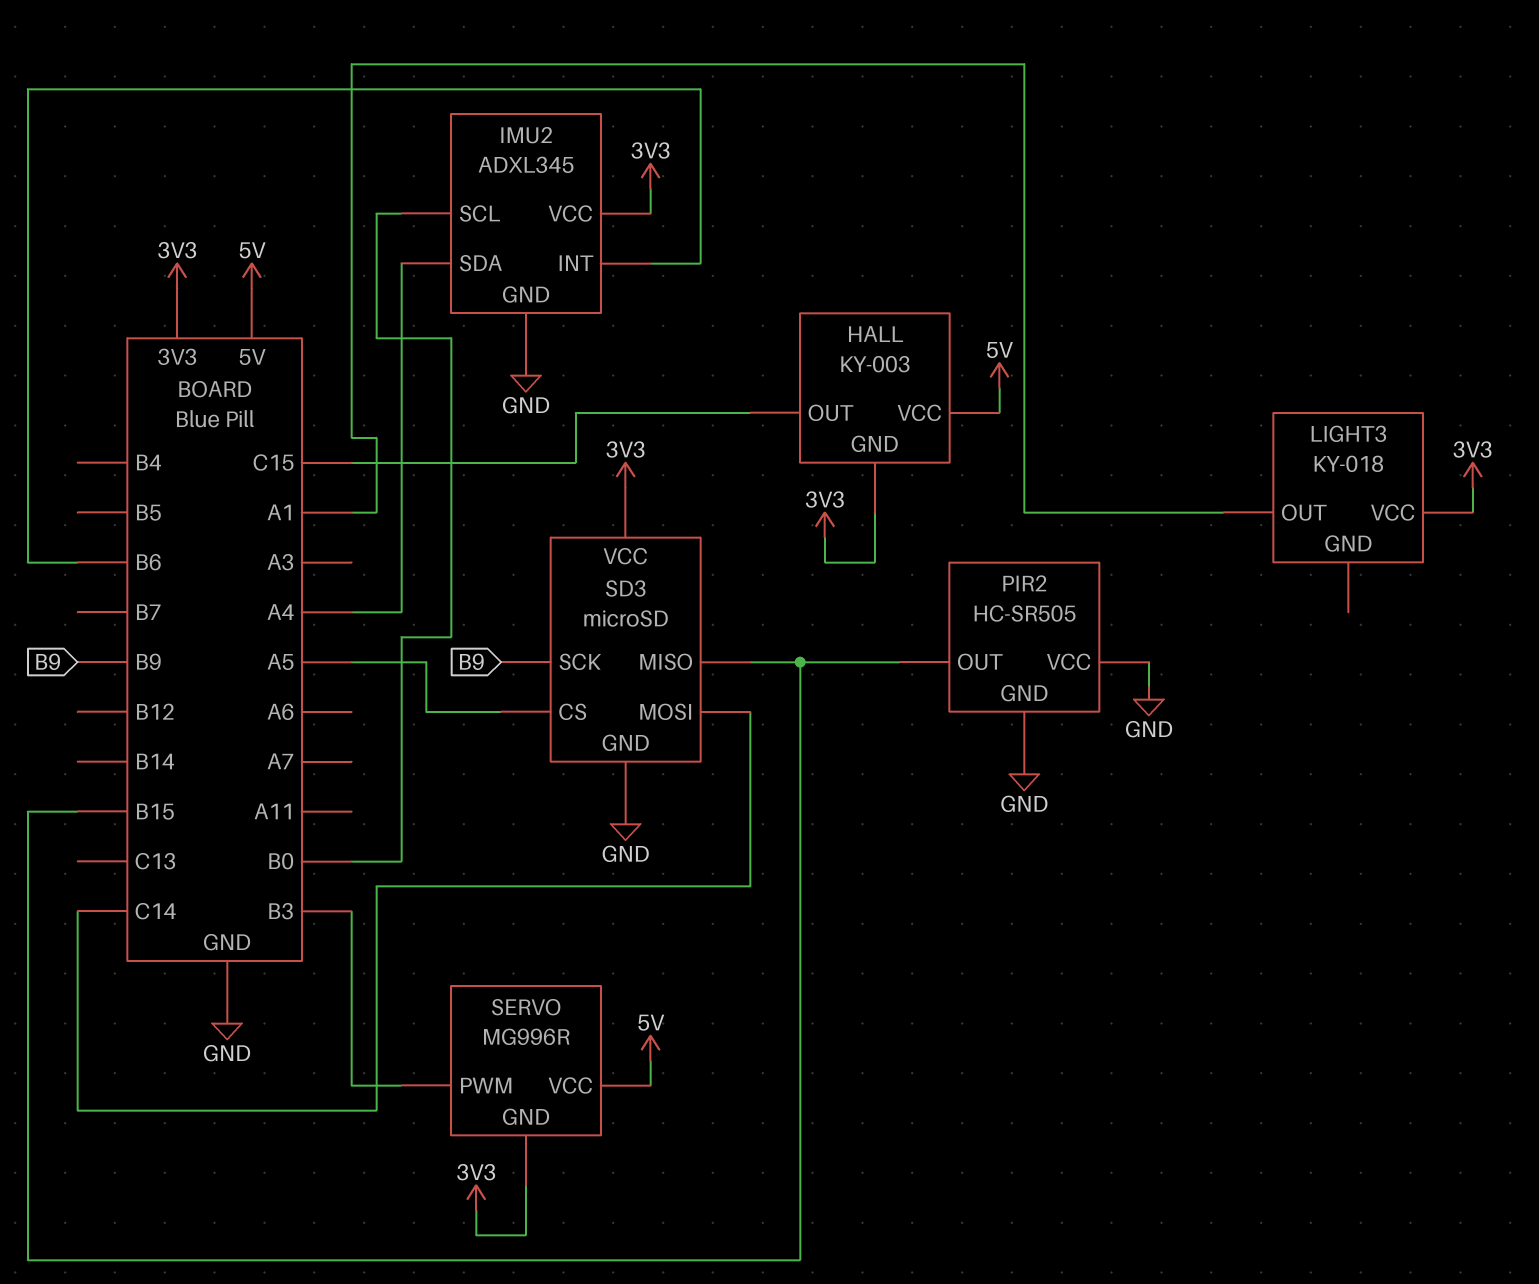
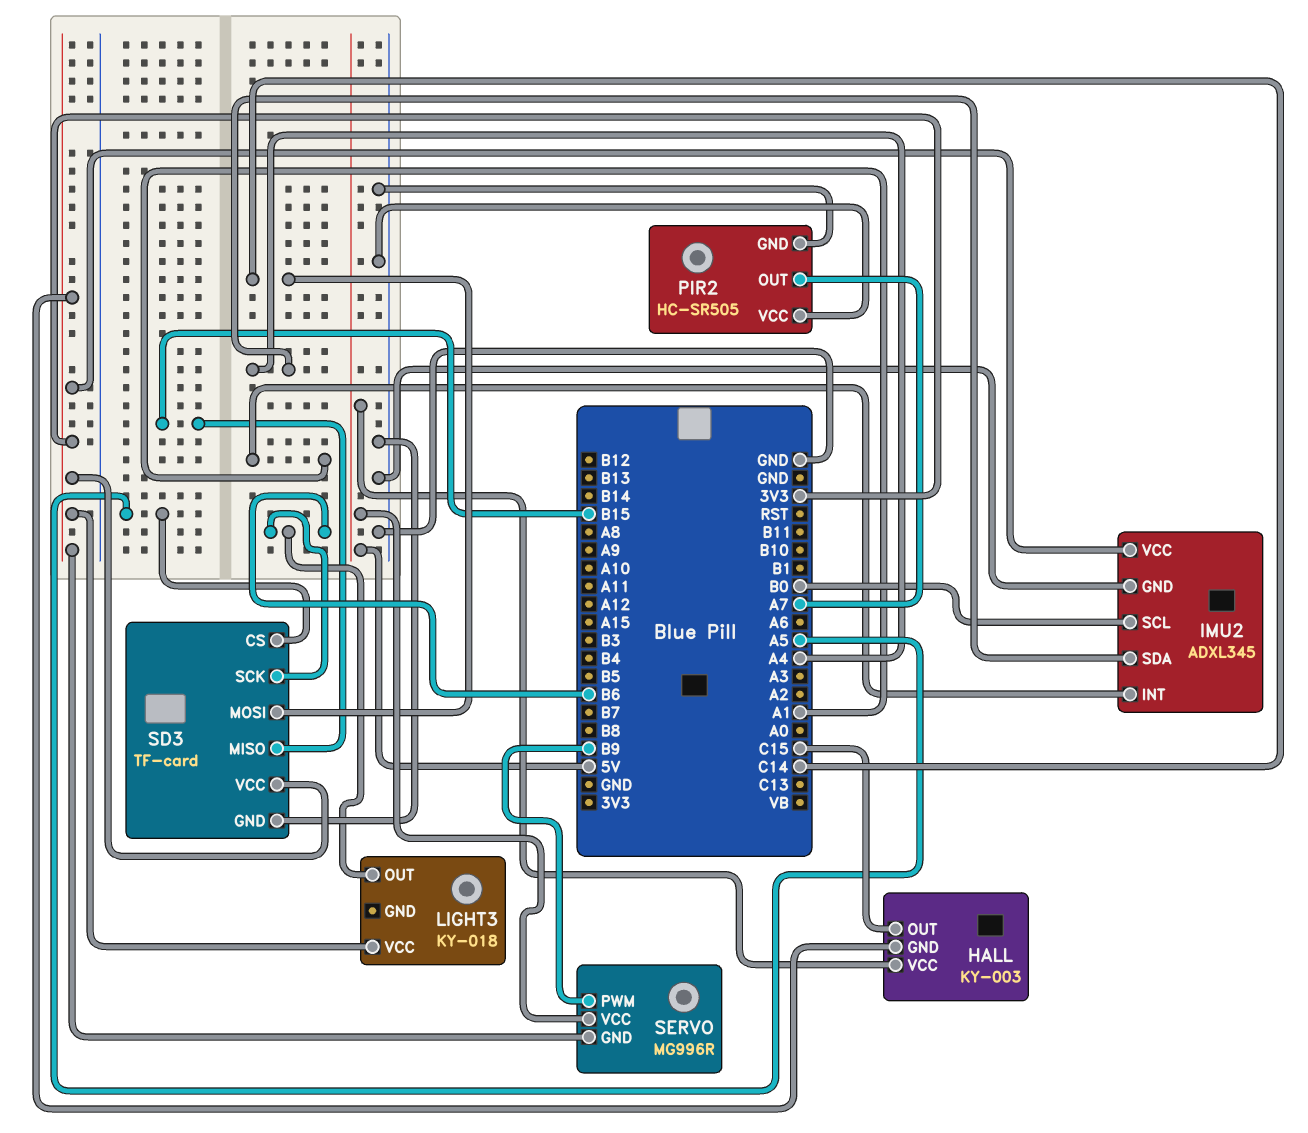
IMU2 pin INT: B6 -> A1
LIGHT3 pin OUT: A1 -> B6
PIR2 pin OUT: B15 -> A7
SD3: microSD -> TF-card
SD3 pin SCK: B9 -> B6
SERVO pin PWM: B3 -> B9

